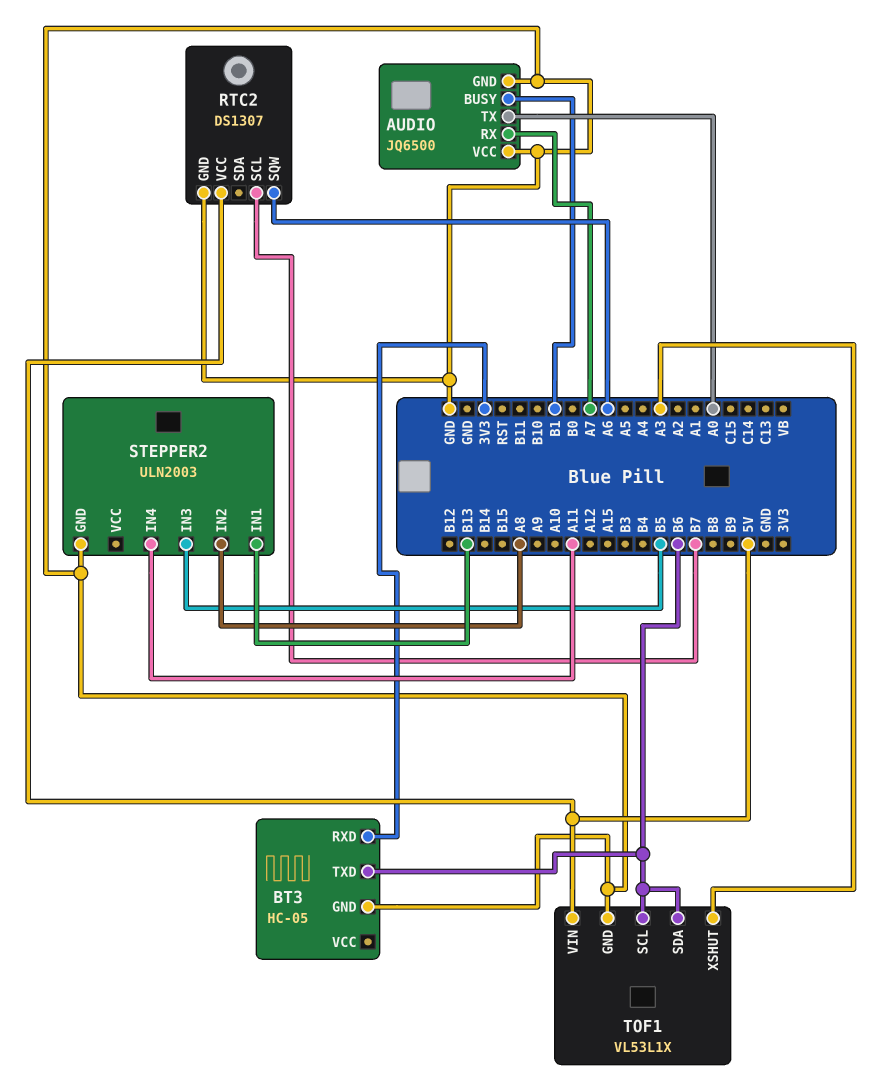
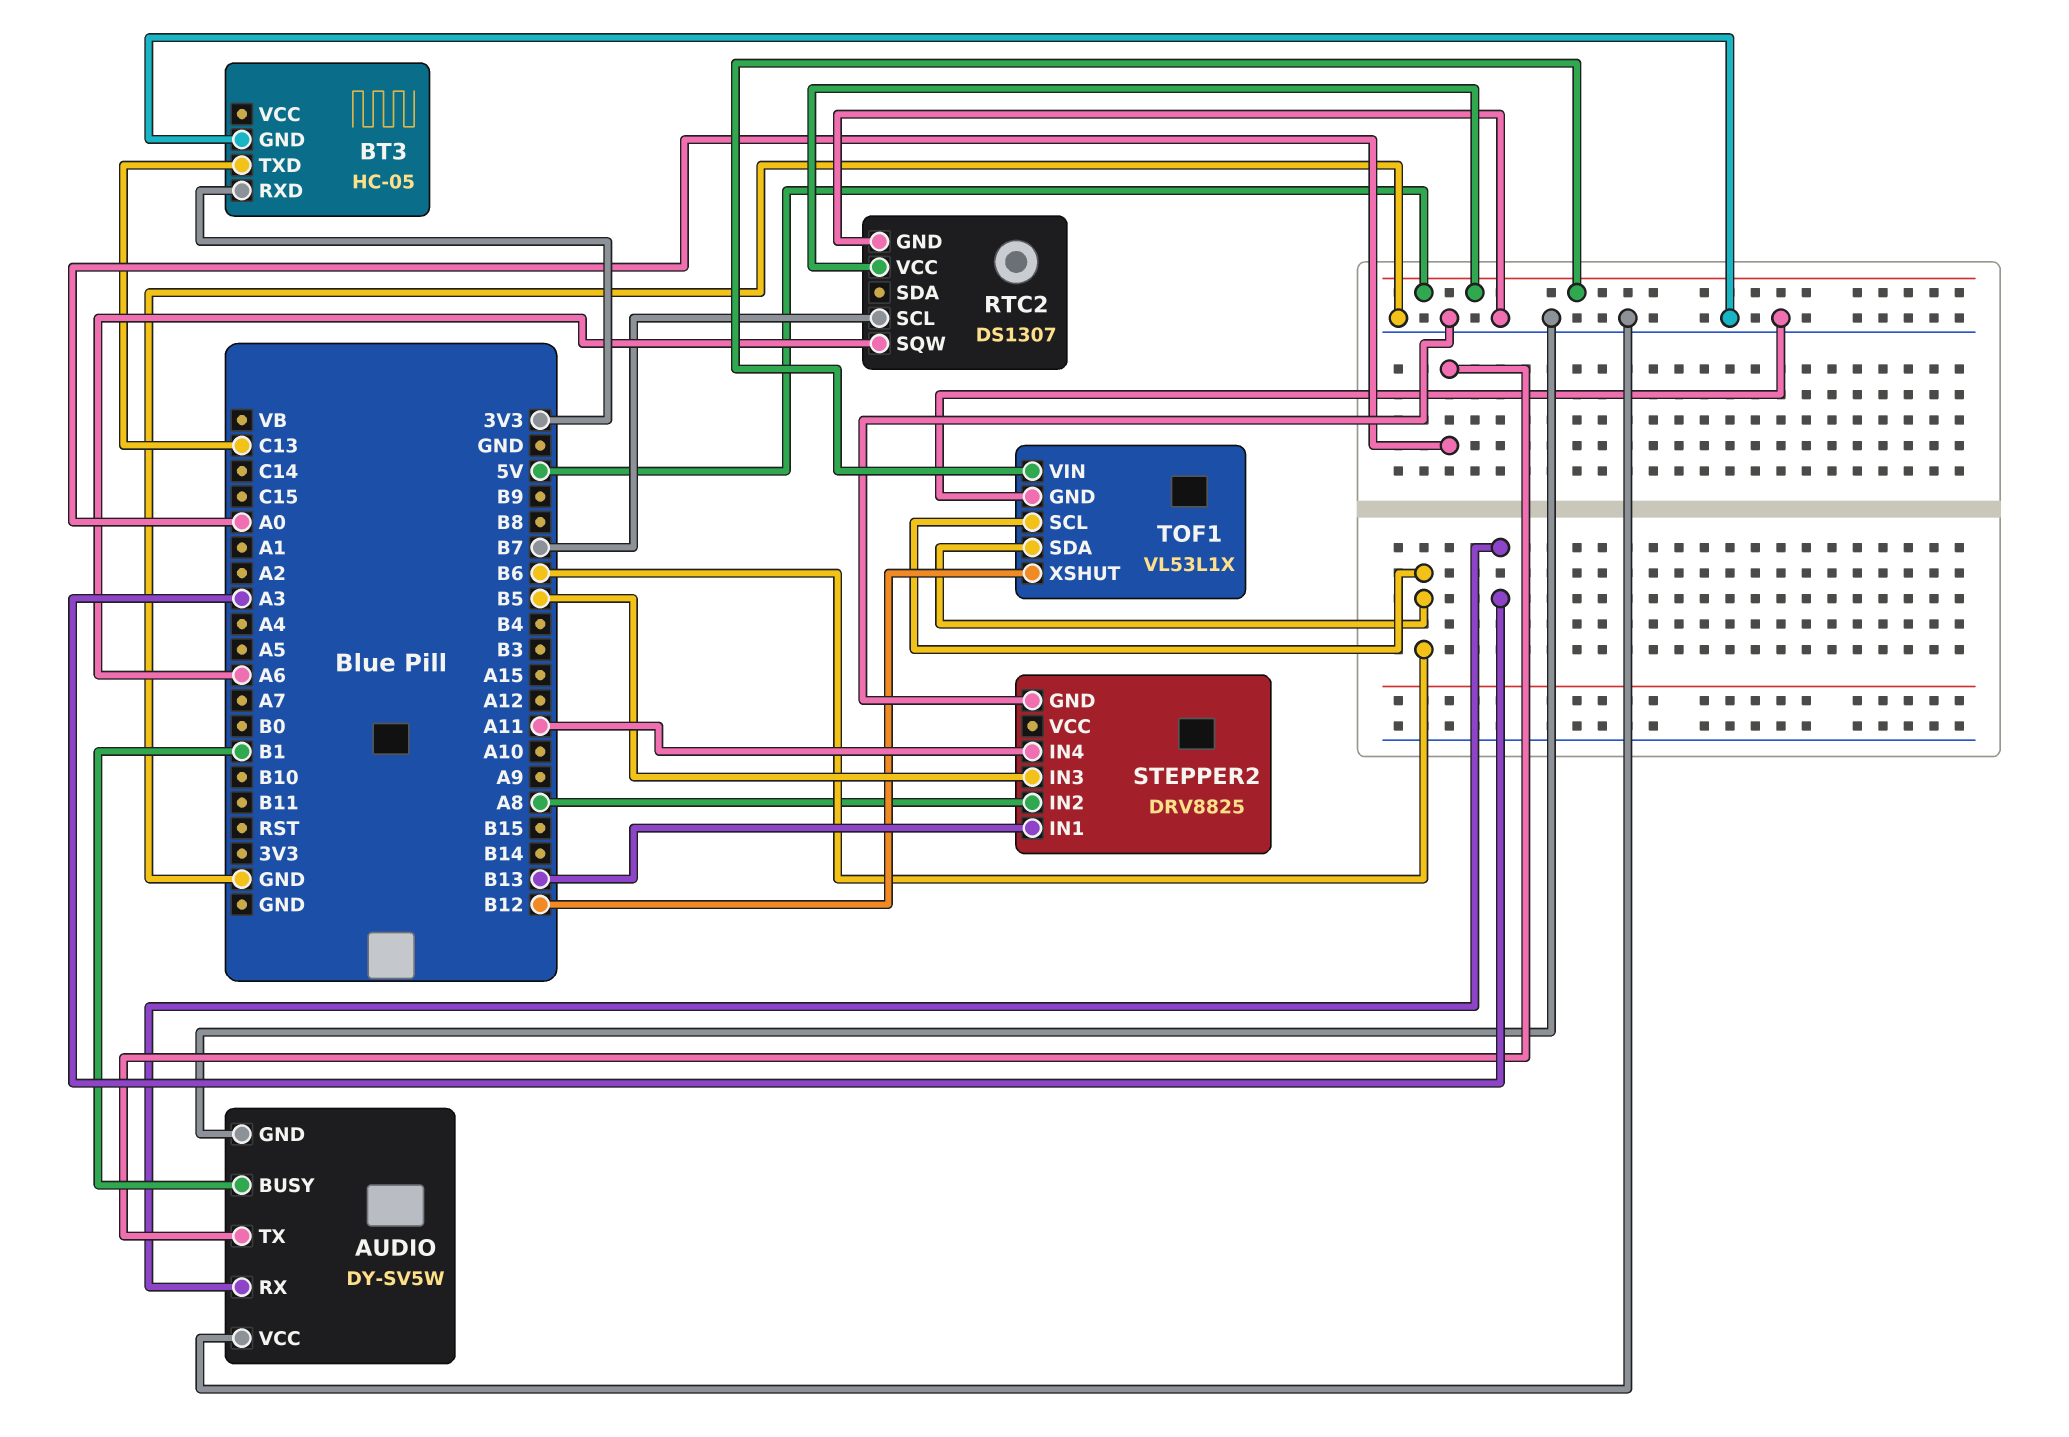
AUDIO: JQ6500 -> DY-SV5W
AUDIO pin RX: A7 -> A3
BT3 pin TXD: B6 -> C13
STEPPER2: ULN2003 -> DRV8825
TOF1 pin XSHUT: A3 -> B12

